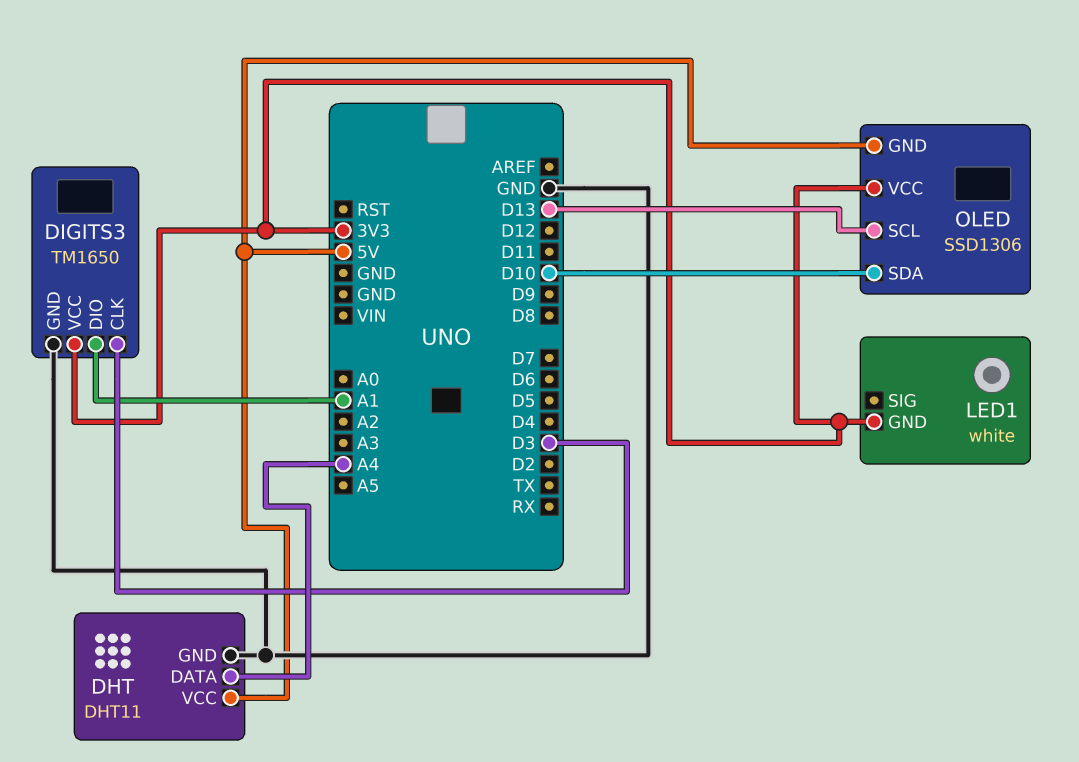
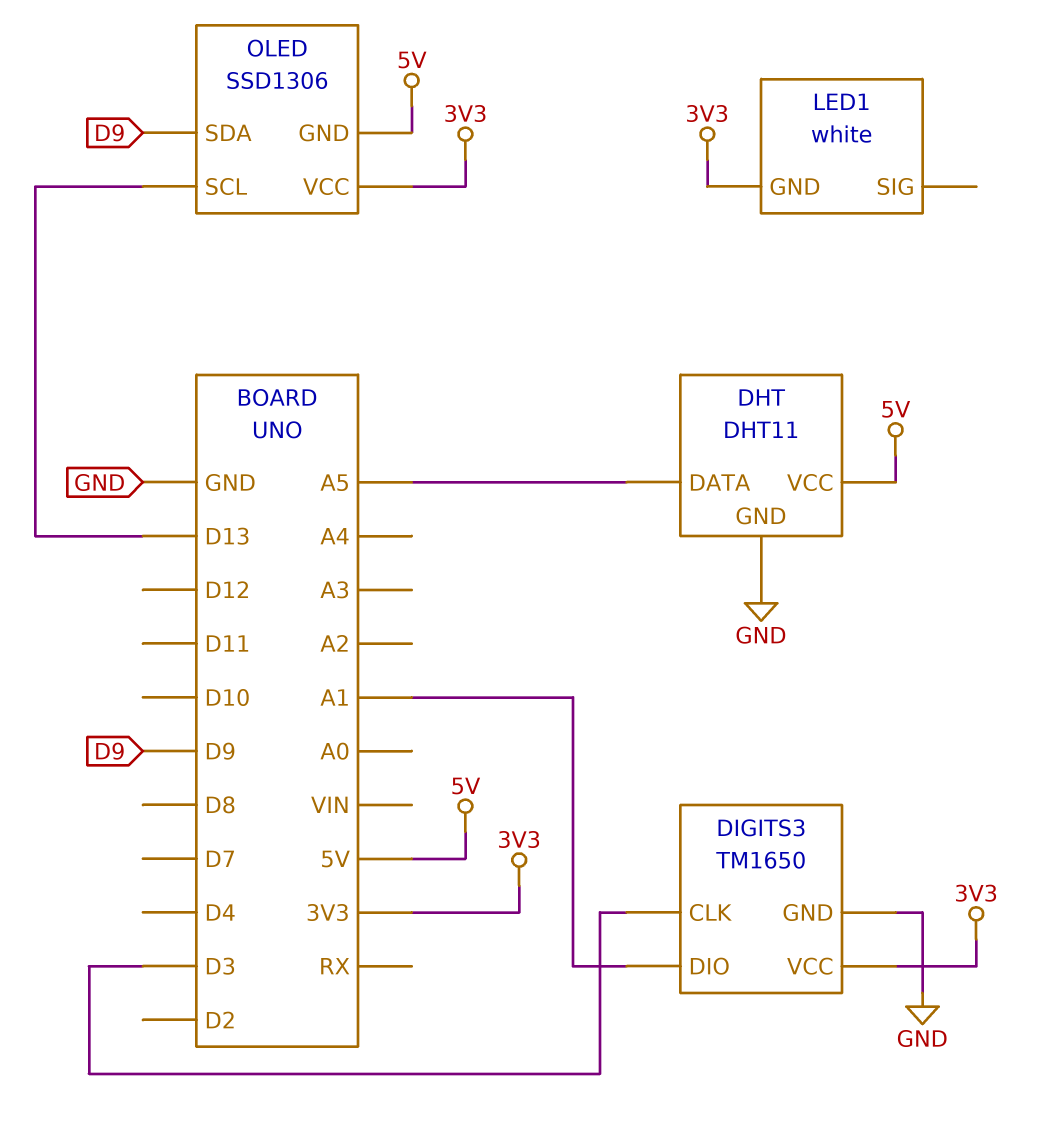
DHT pin DATA: A4 -> A5
OLED pin SDA: D10 -> D9

